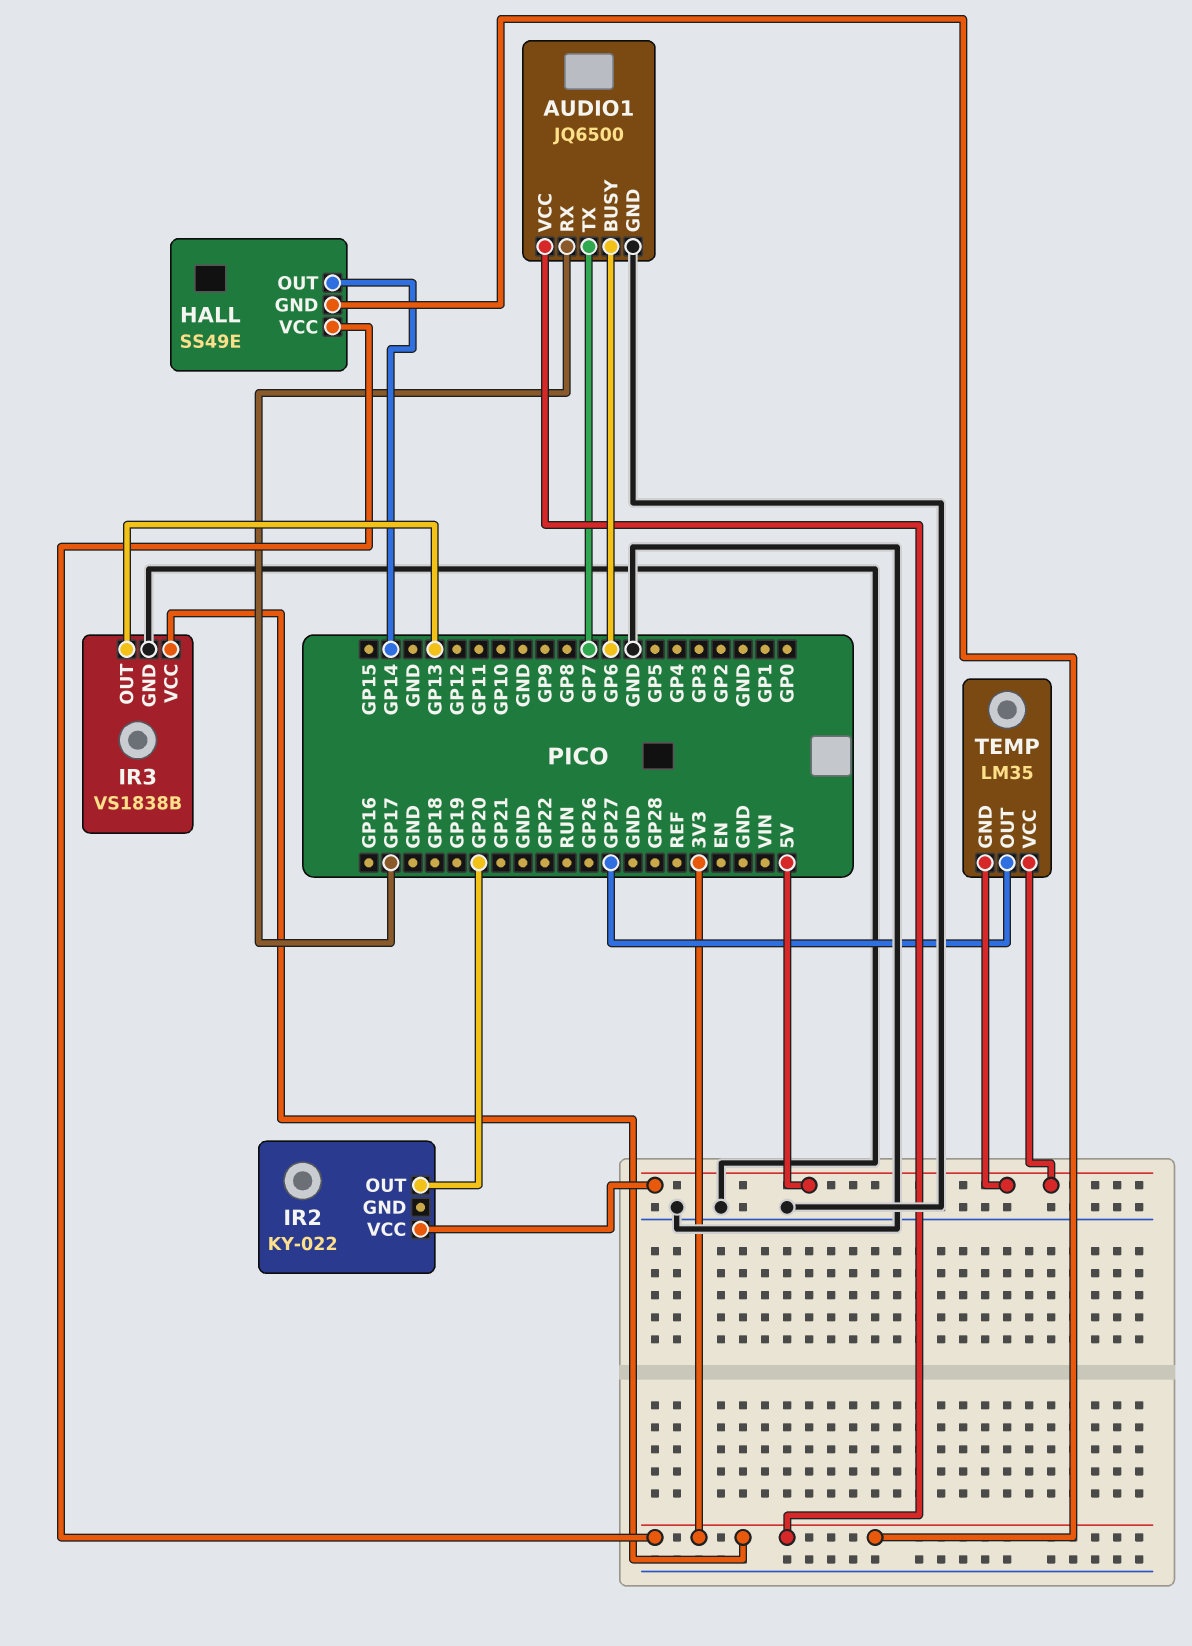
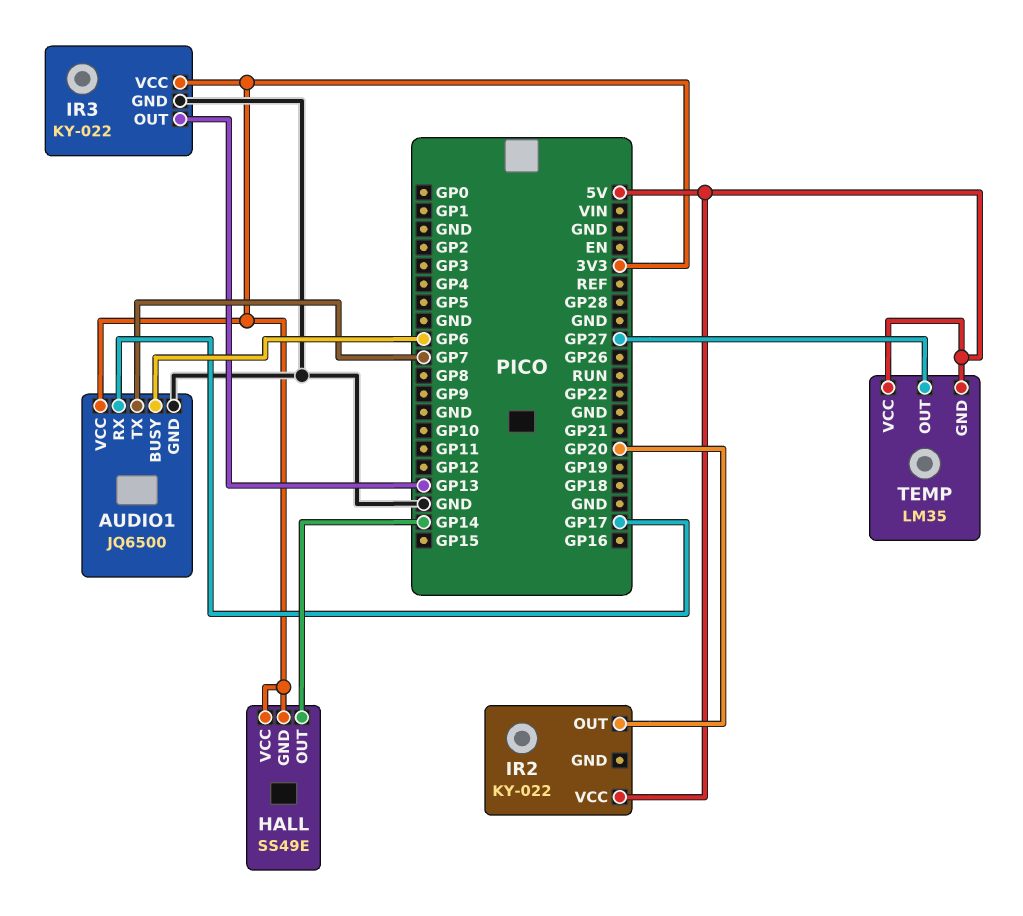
IR3: VS1838B -> KY-022

